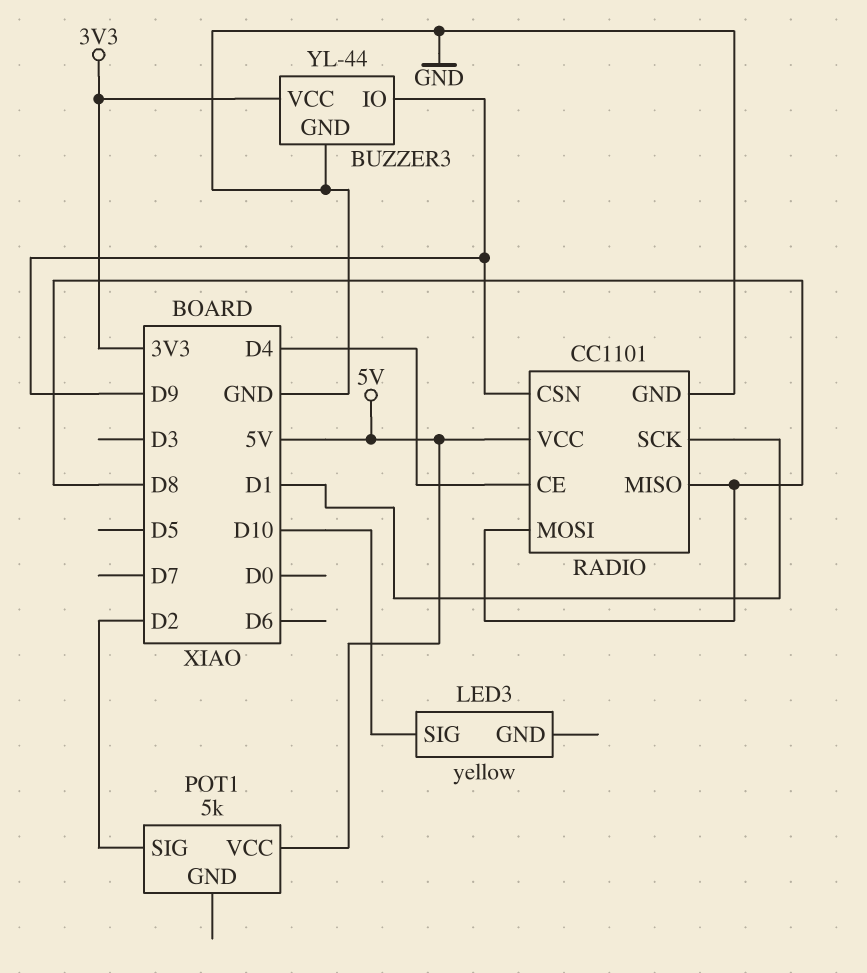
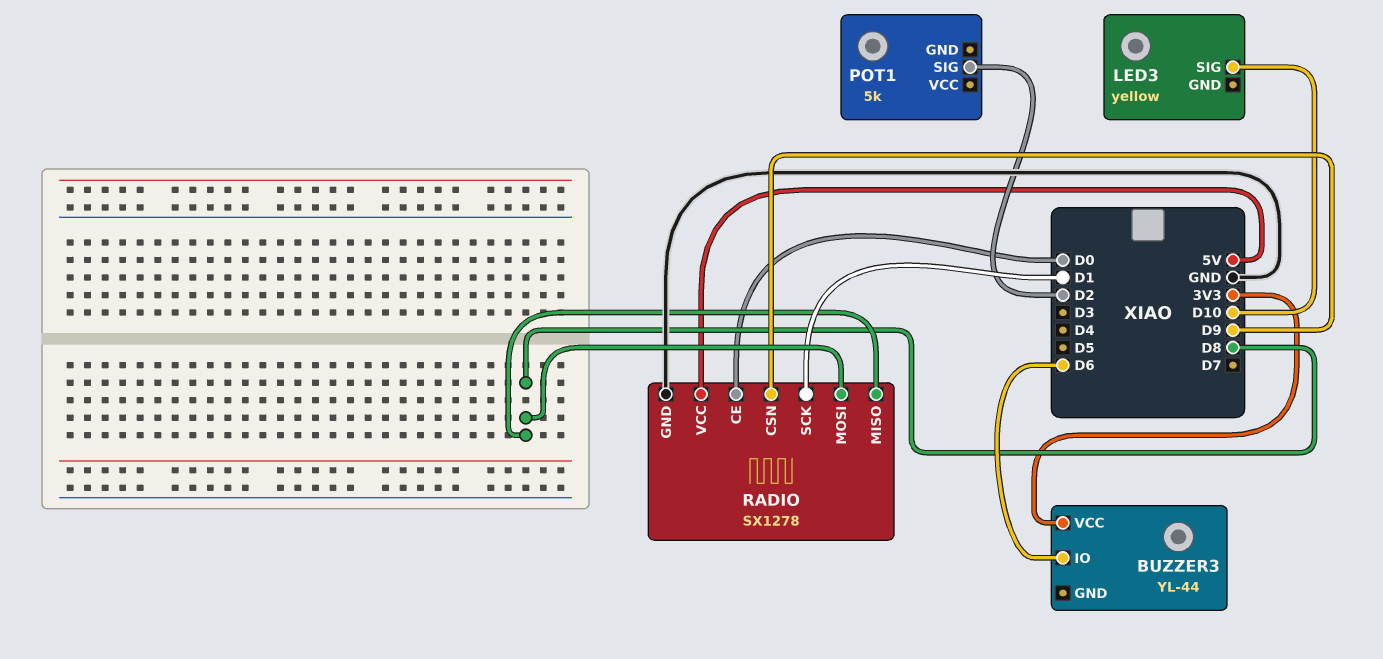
BUZZER3 pin GND: GND -> none
BUZZER3 pin IO: D9 -> D6
POT1 pin VCC: 5V -> none
RADIO: CC1101 -> SX1278
RADIO pin CE: D4 -> D0

